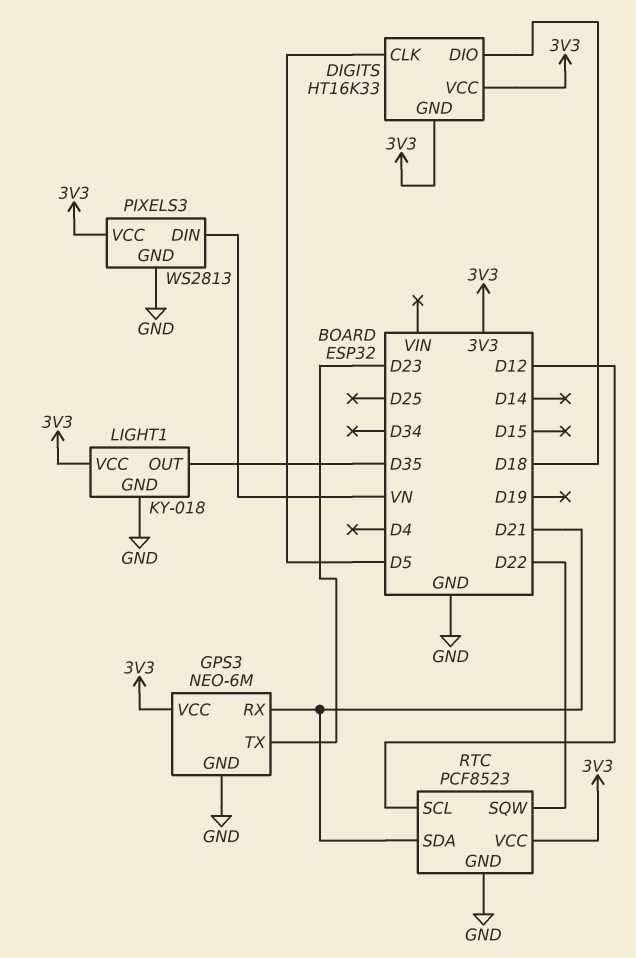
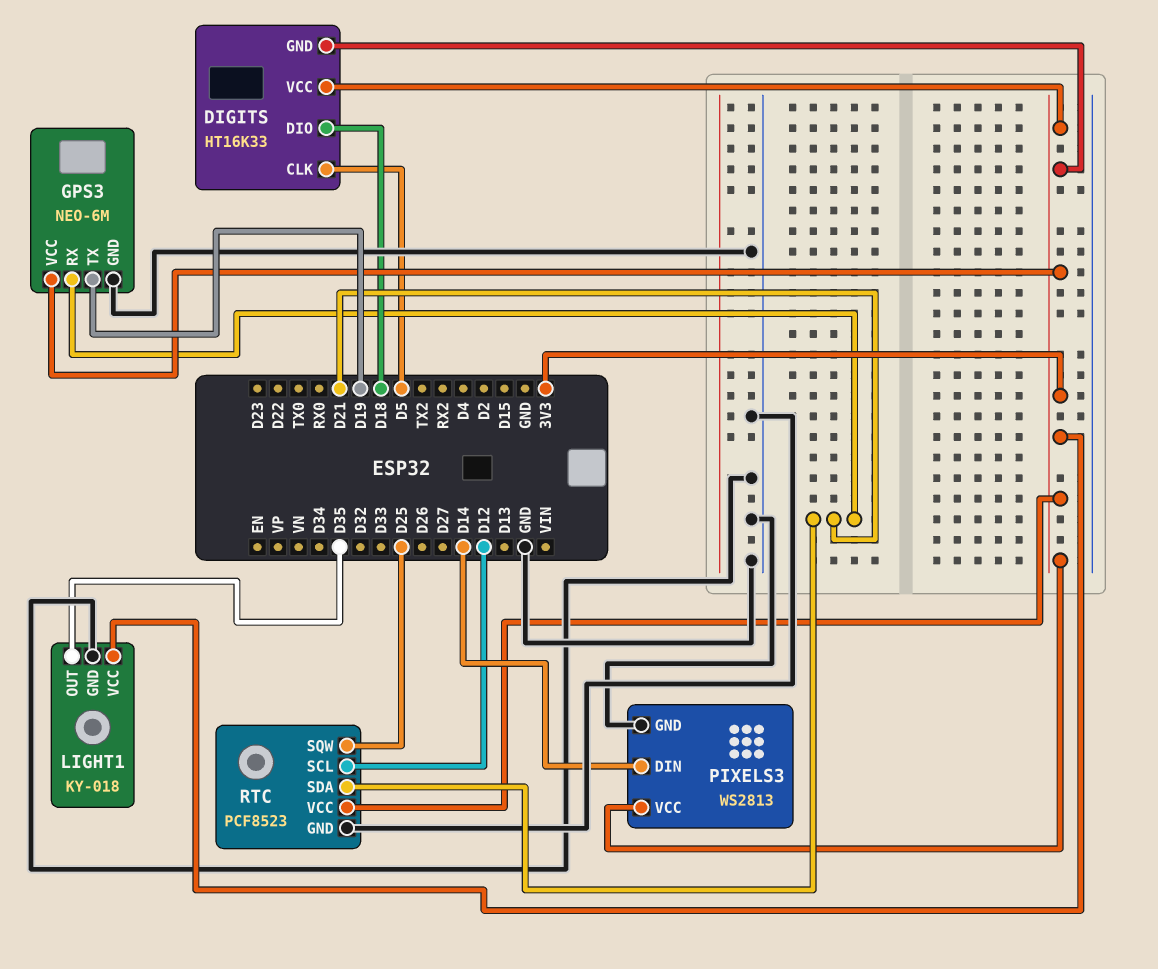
GPS3 pin TX: D23 -> D19
PIXELS3 pin DIN: VN -> D14
RTC pin SQW: D22 -> D25

